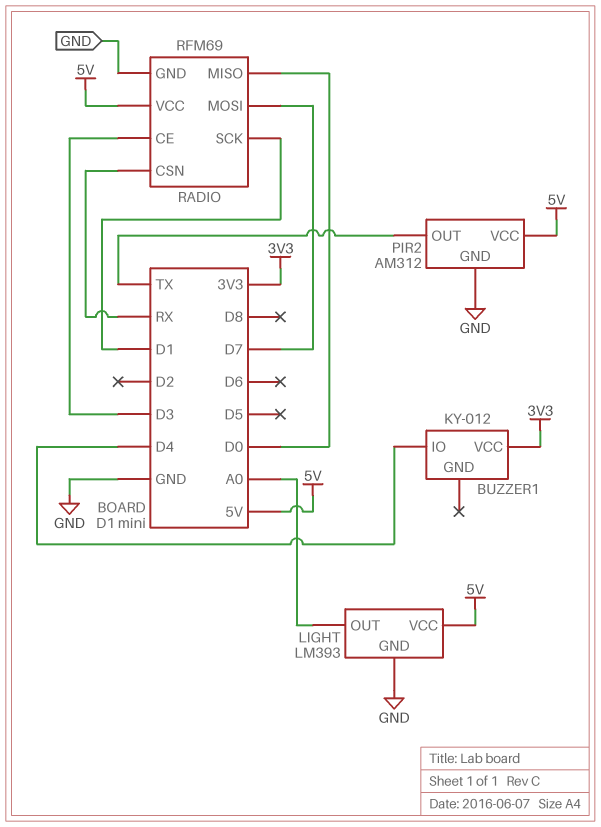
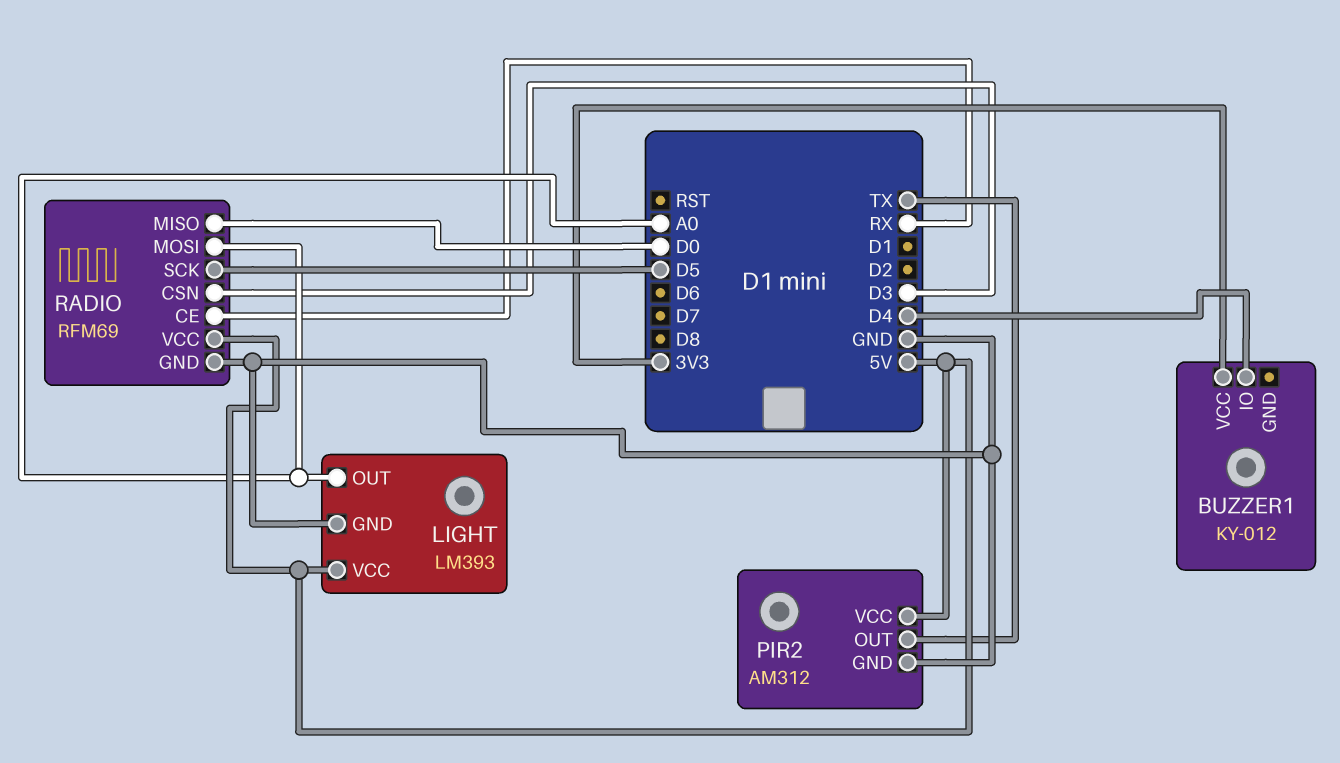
RADIO pin CE: D3 -> RX
RADIO pin CSN: RX -> D3
RADIO pin MOSI: D7 -> A0
RADIO pin SCK: D1 -> D5

